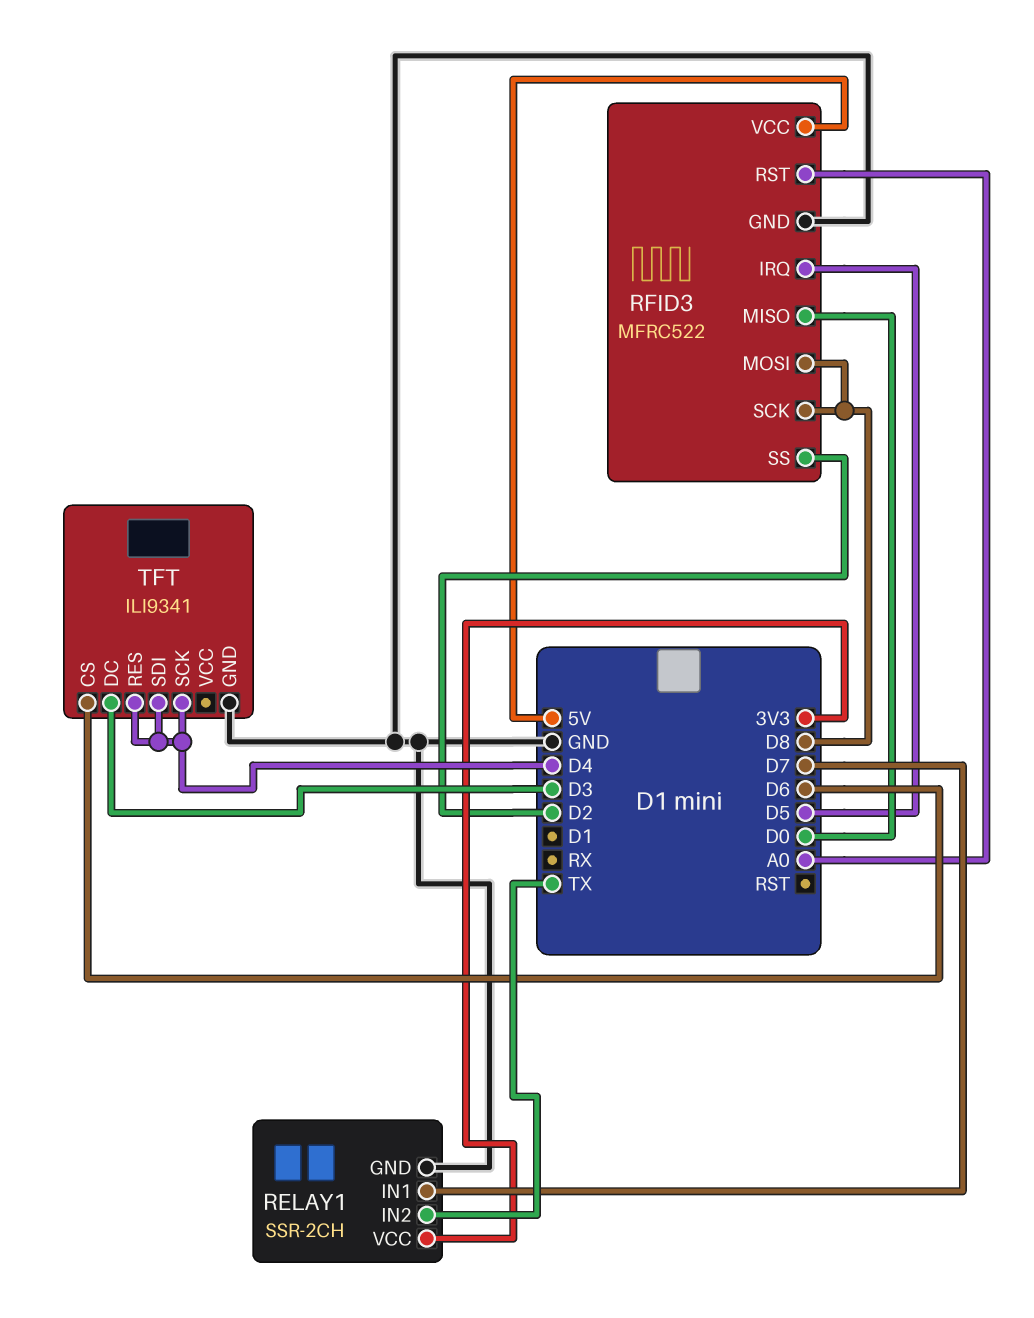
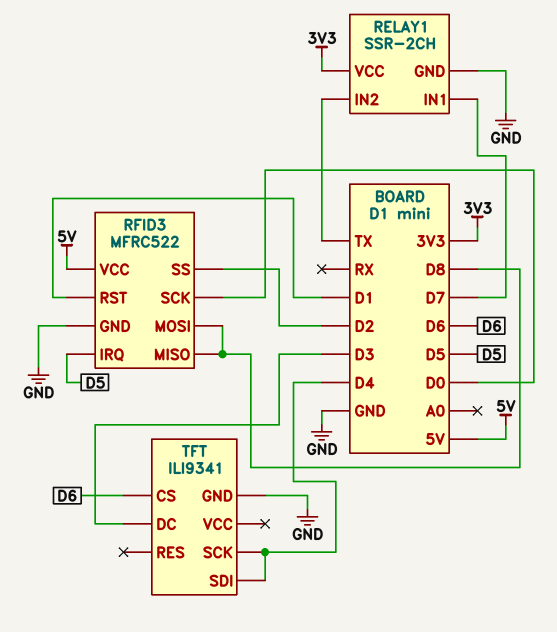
RFID3 pin MISO: D0 -> D8
RFID3 pin RST: A0 -> D1
RFID3 pin SCK: D8 -> D0
TFT pin RES: D4 -> none

